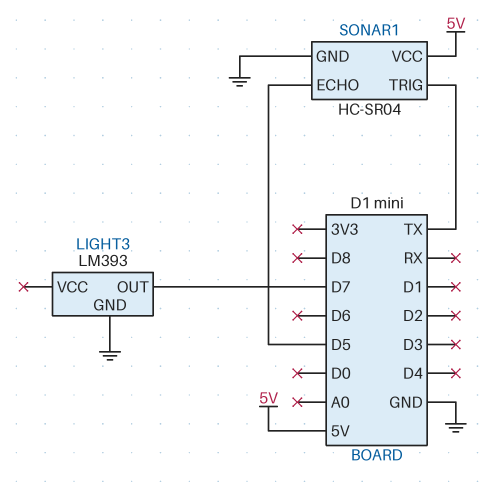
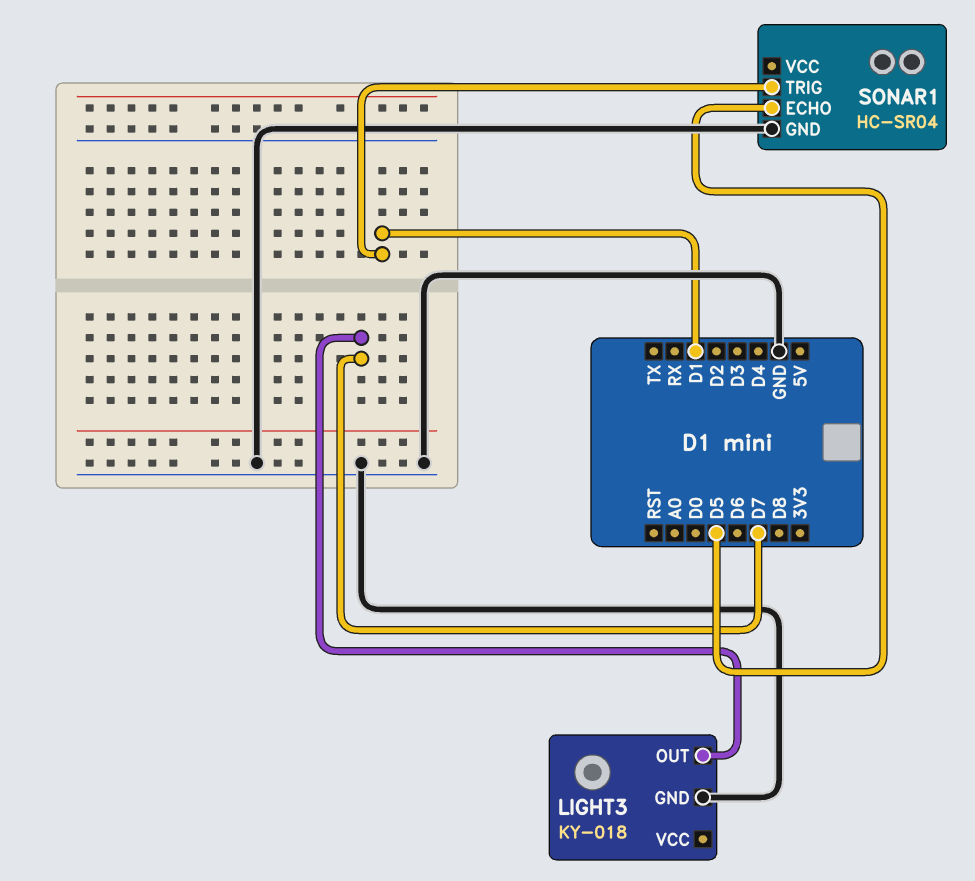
LIGHT3: LM393 -> KY-018
SONAR1 pin TRIG: TX -> D1
SONAR1 pin VCC: 5V -> none

